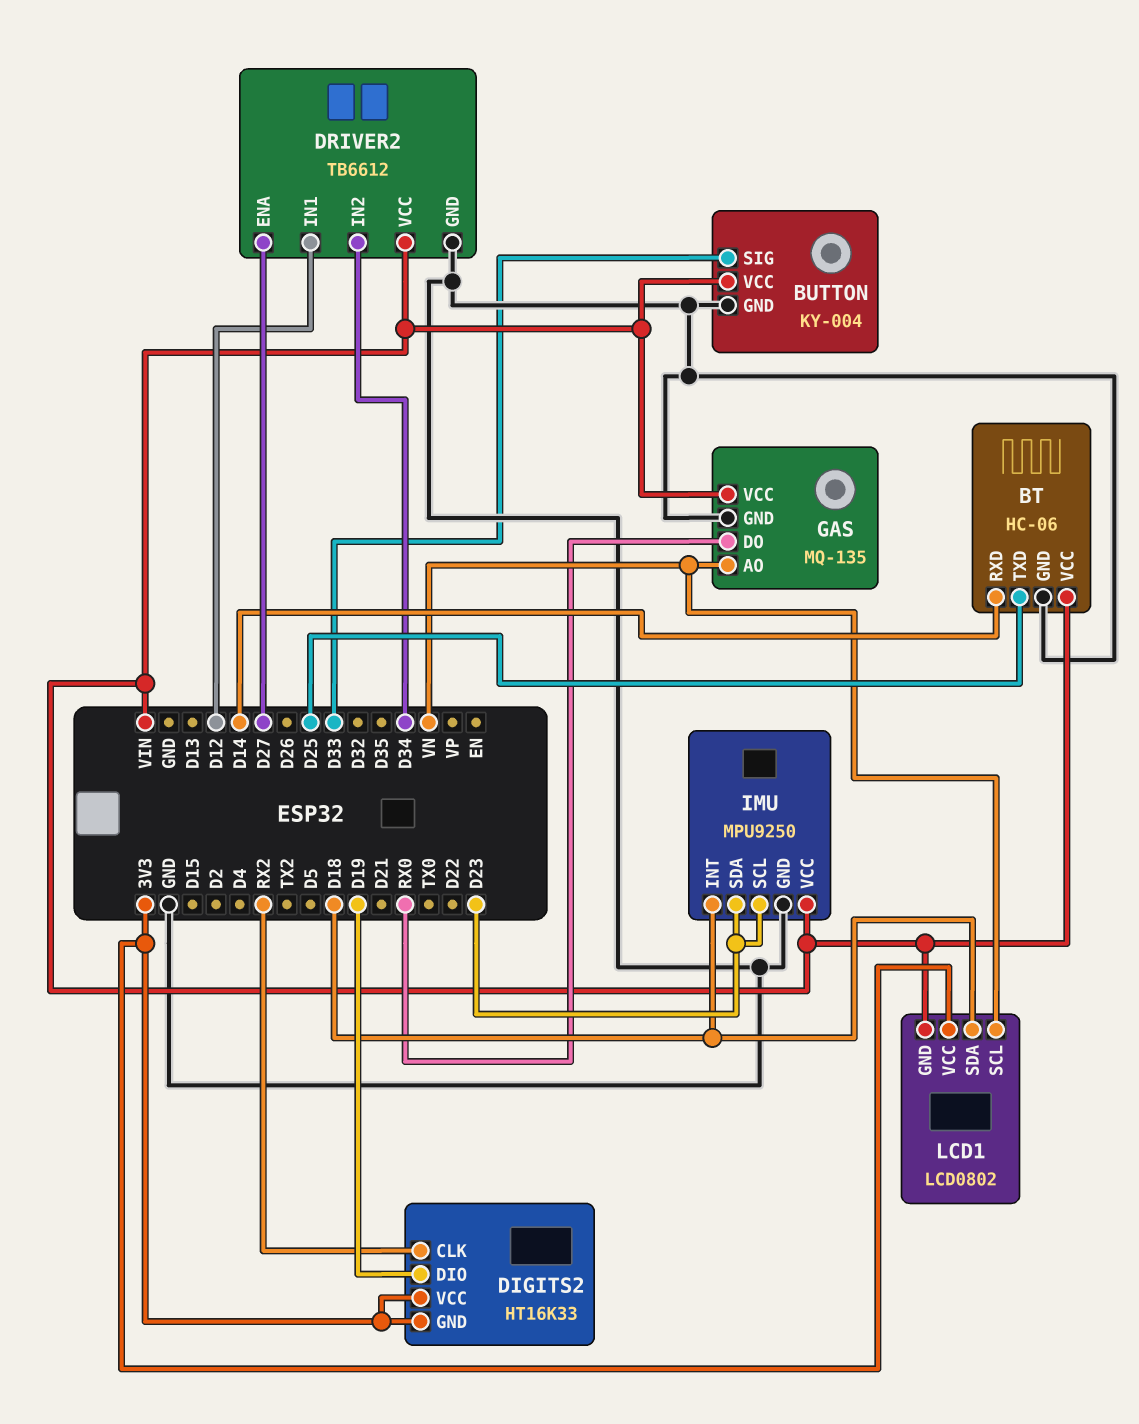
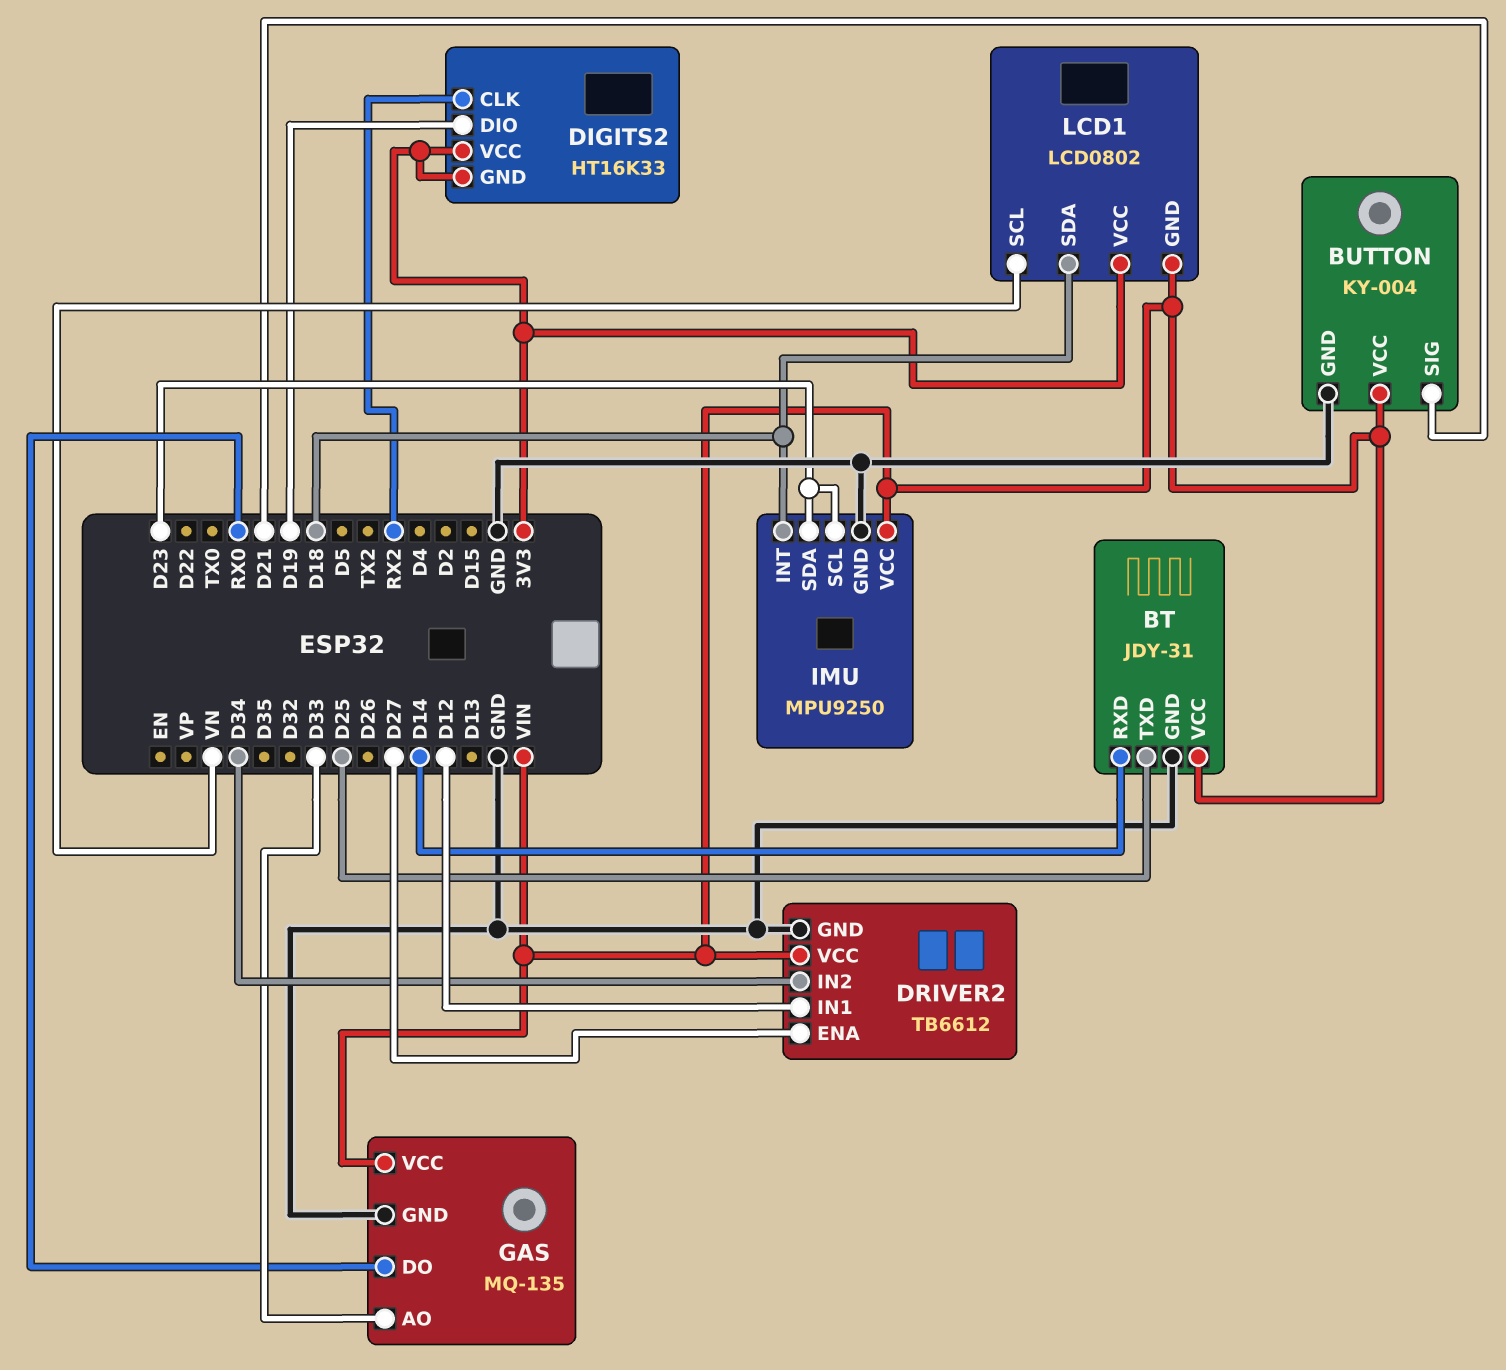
BT: HC-06 -> JDY-31
BUTTON pin SIG: D33 -> D21
GAS pin AO: VN -> D33

